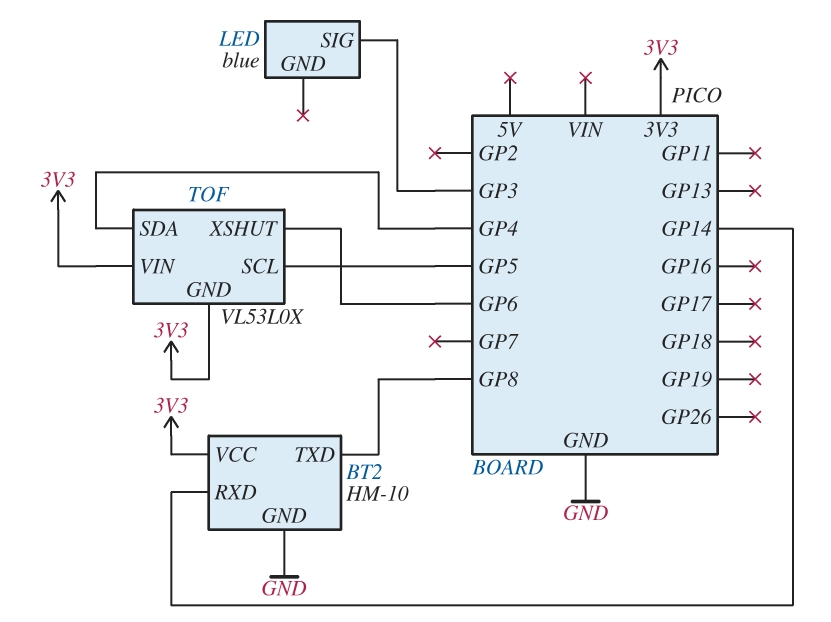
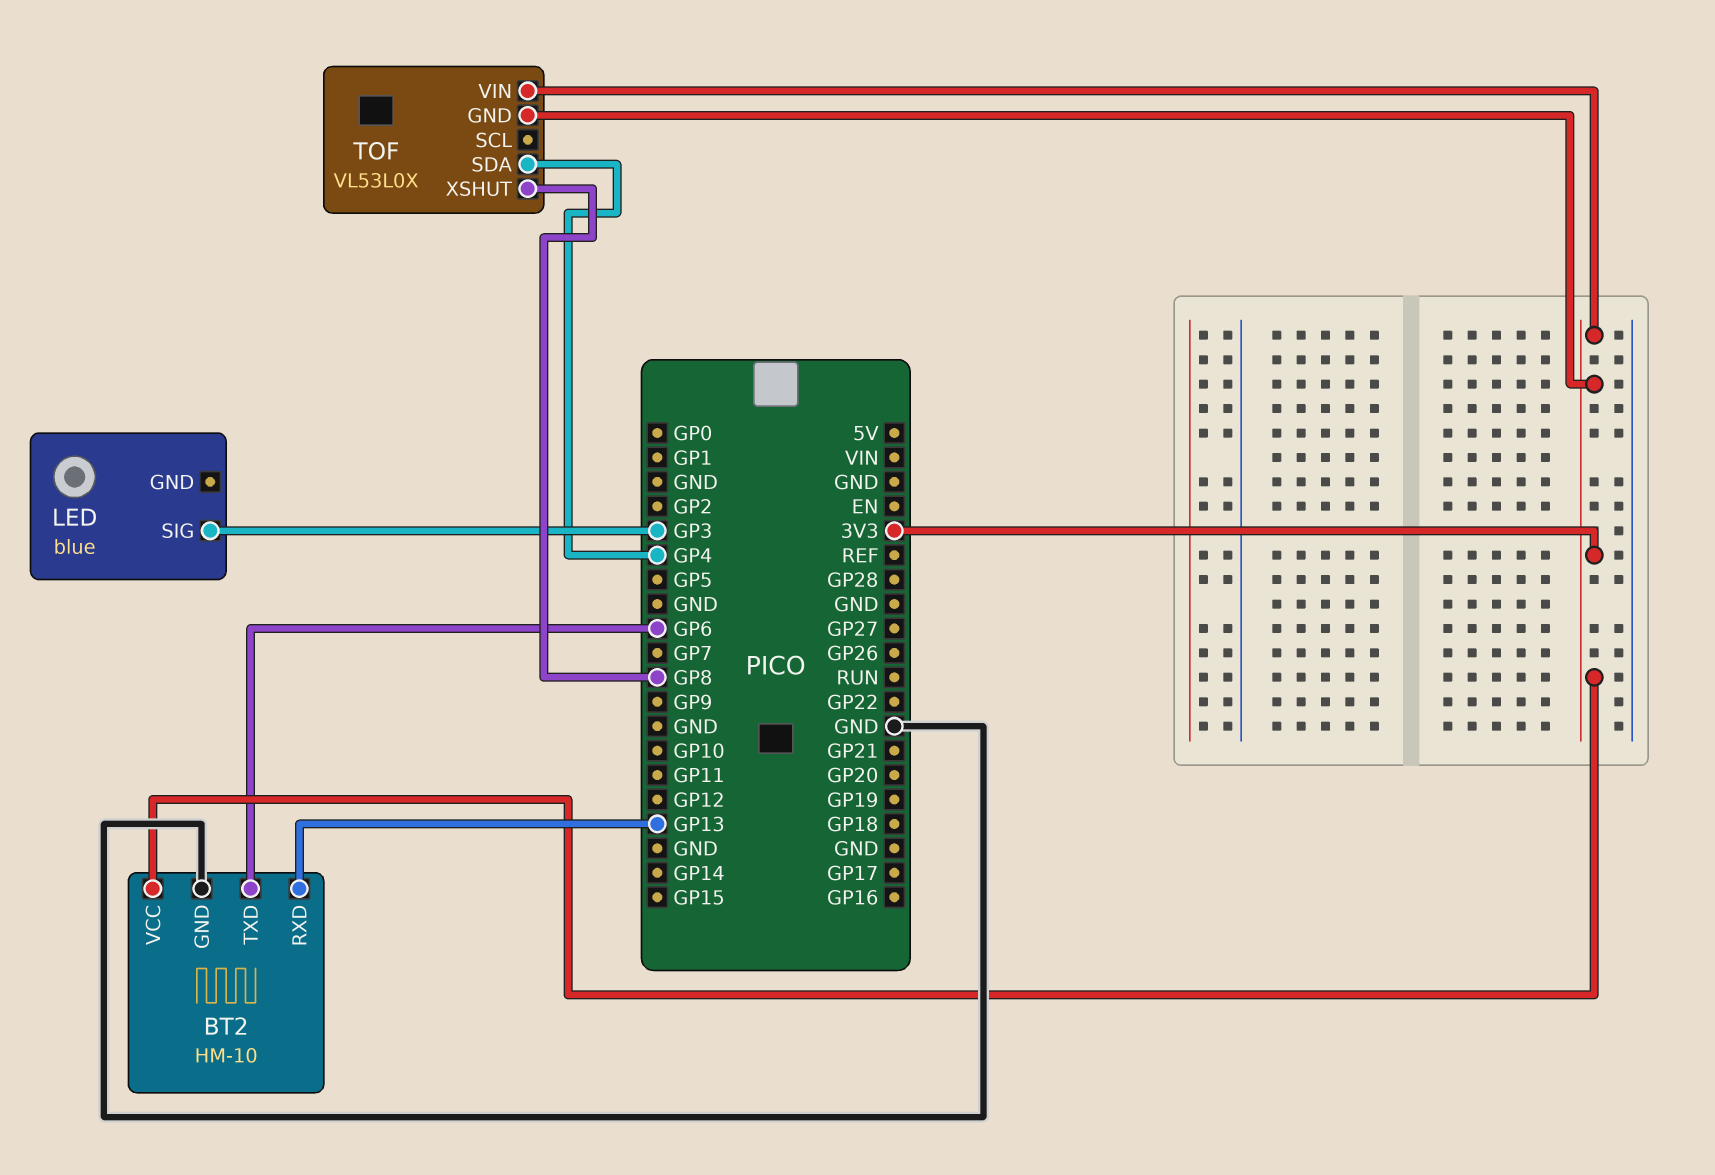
BT2 pin RXD: GP14 -> GP13
BT2 pin TXD: GP8 -> GP6
TOF pin SCL: GP5 -> none
TOF pin XSHUT: GP6 -> GP8

